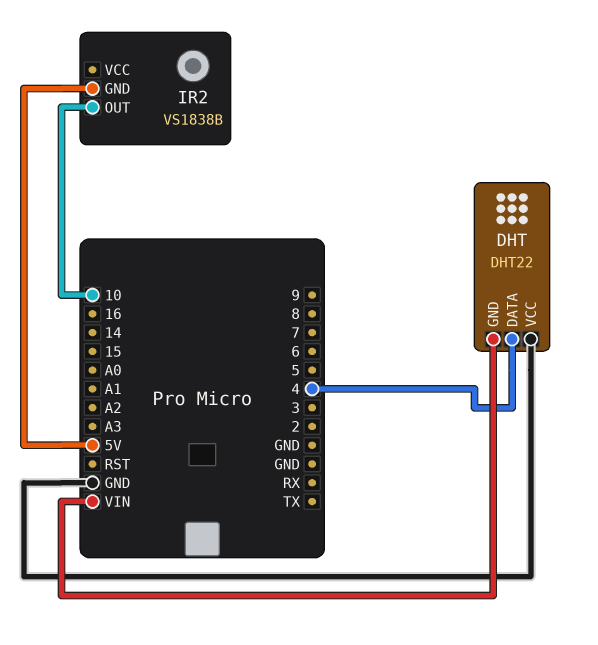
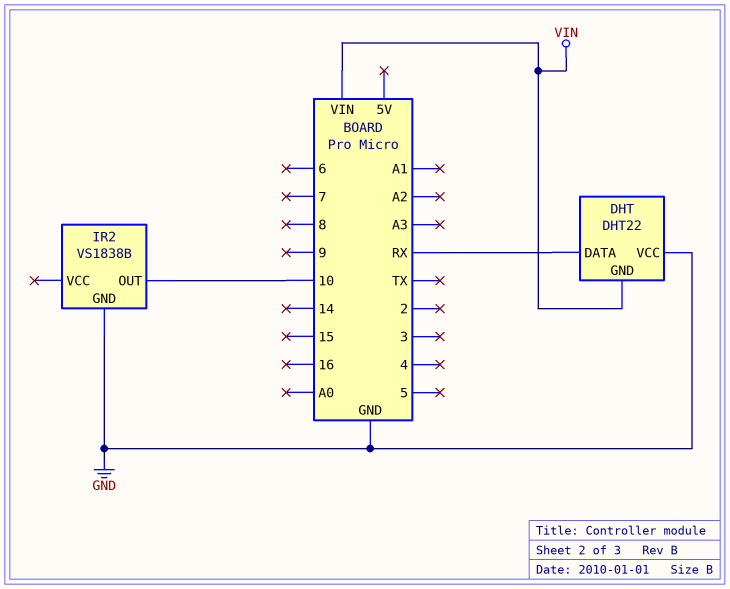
DHT pin DATA: 4 -> RX
IR2 pin GND: 5V -> GND

